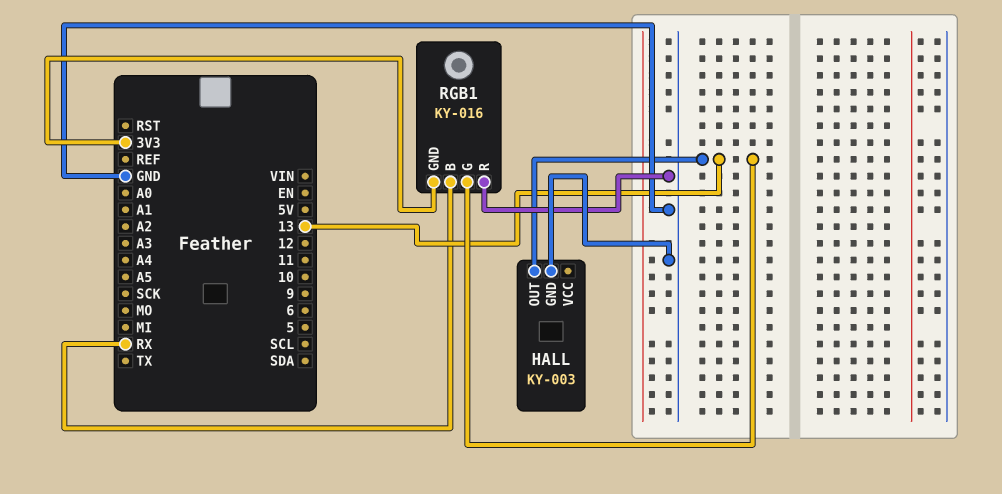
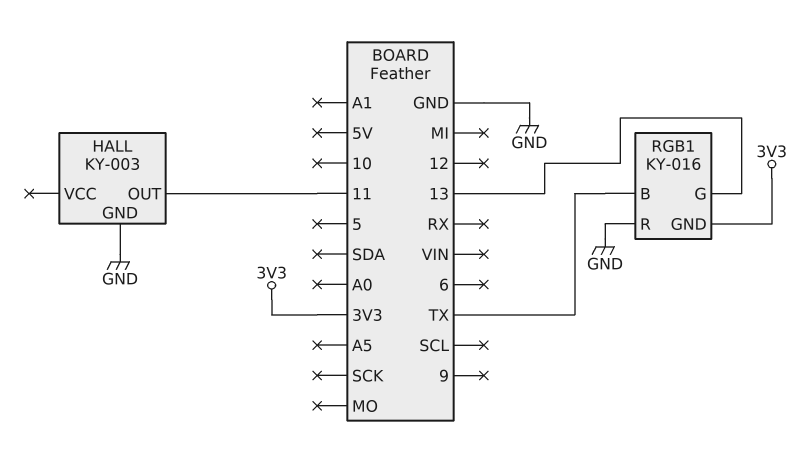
HALL pin OUT: 13 -> 11
RGB1 pin B: RX -> TX

